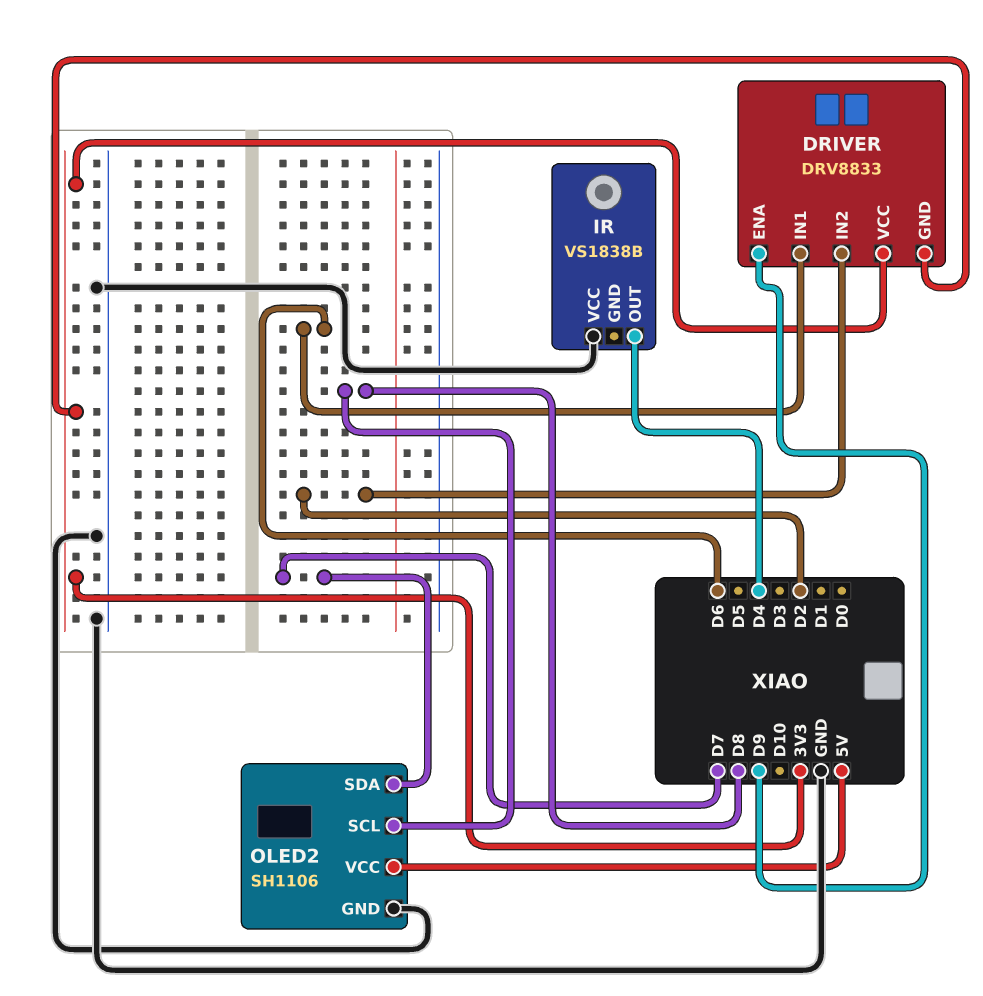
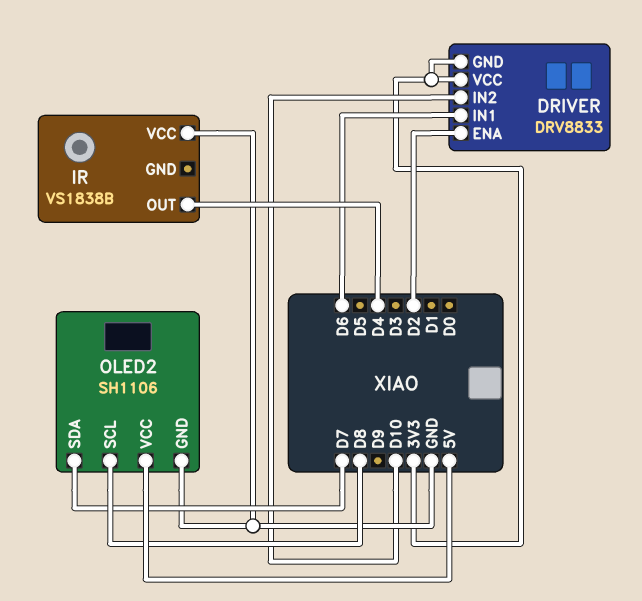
DRIVER pin ENA: D9 -> D2
DRIVER pin IN2: D2 -> D10

